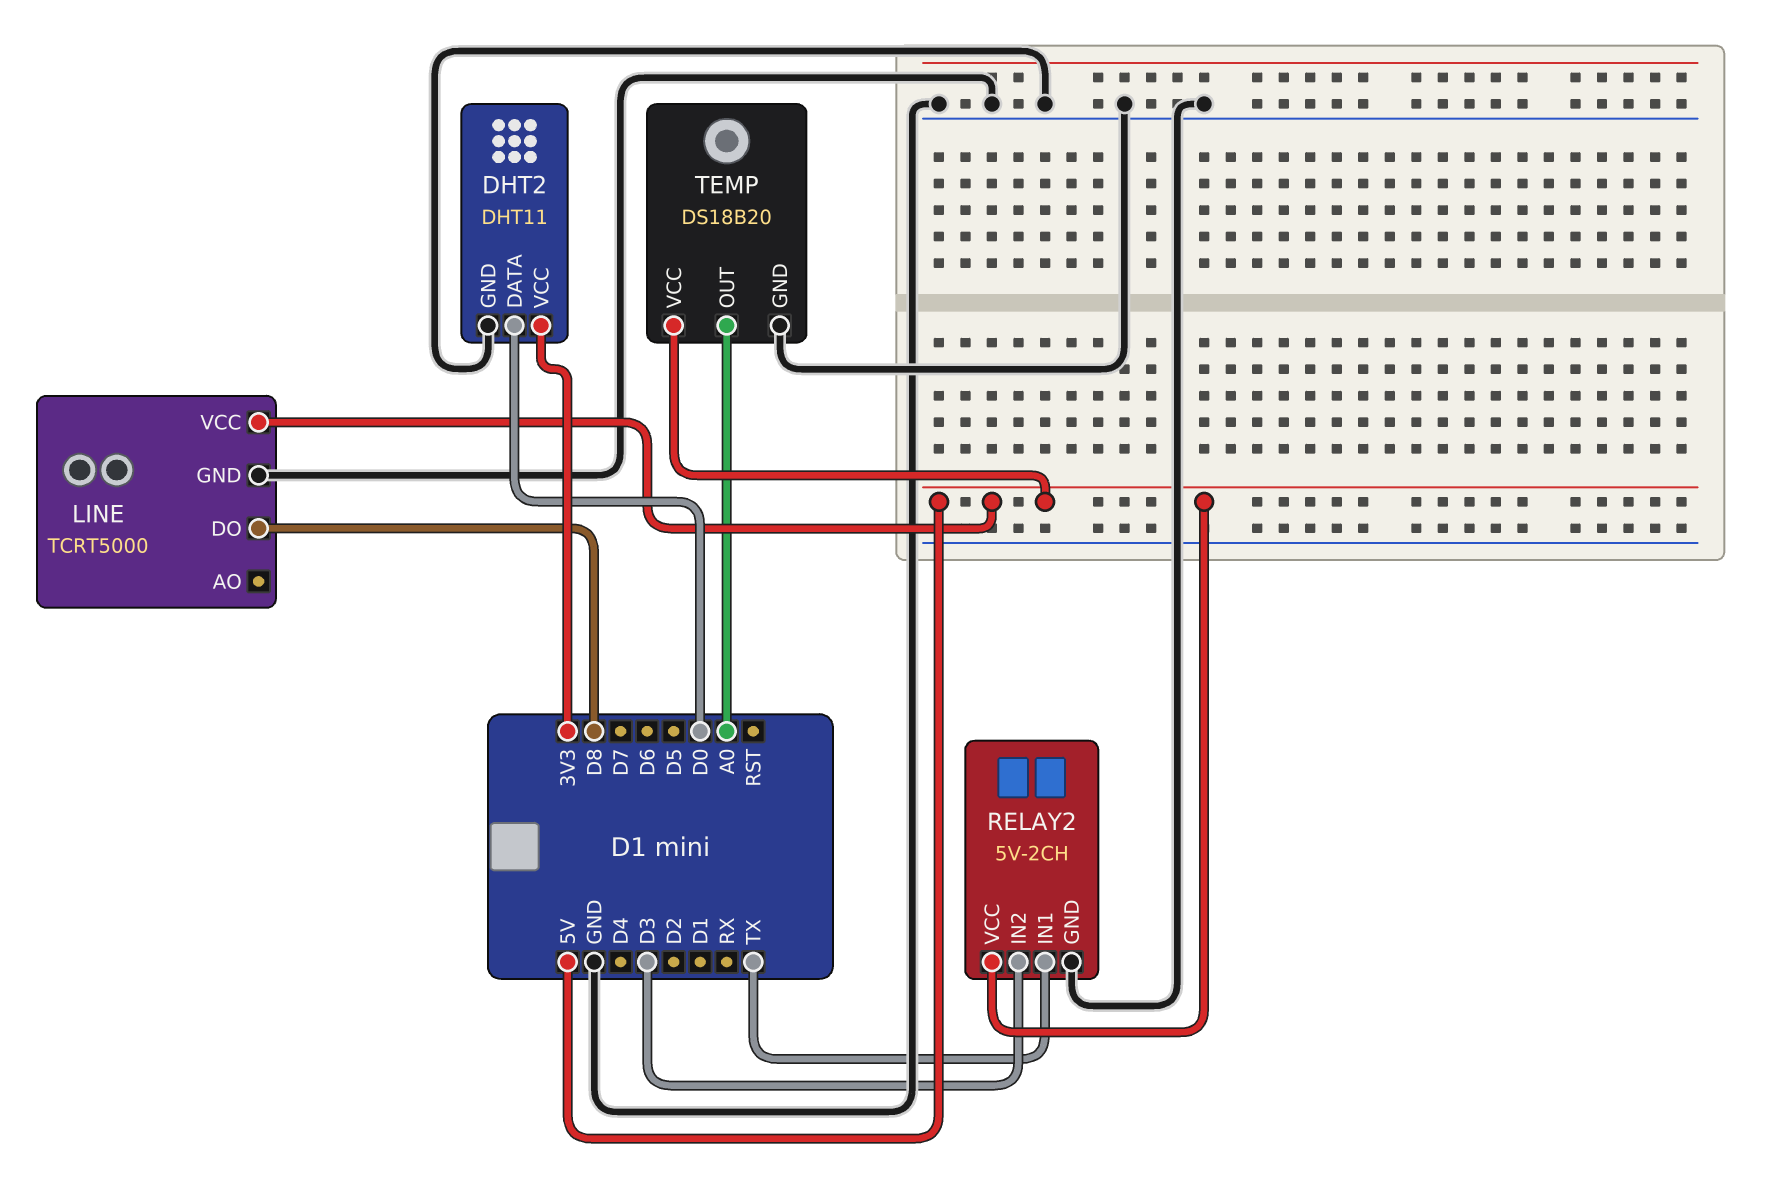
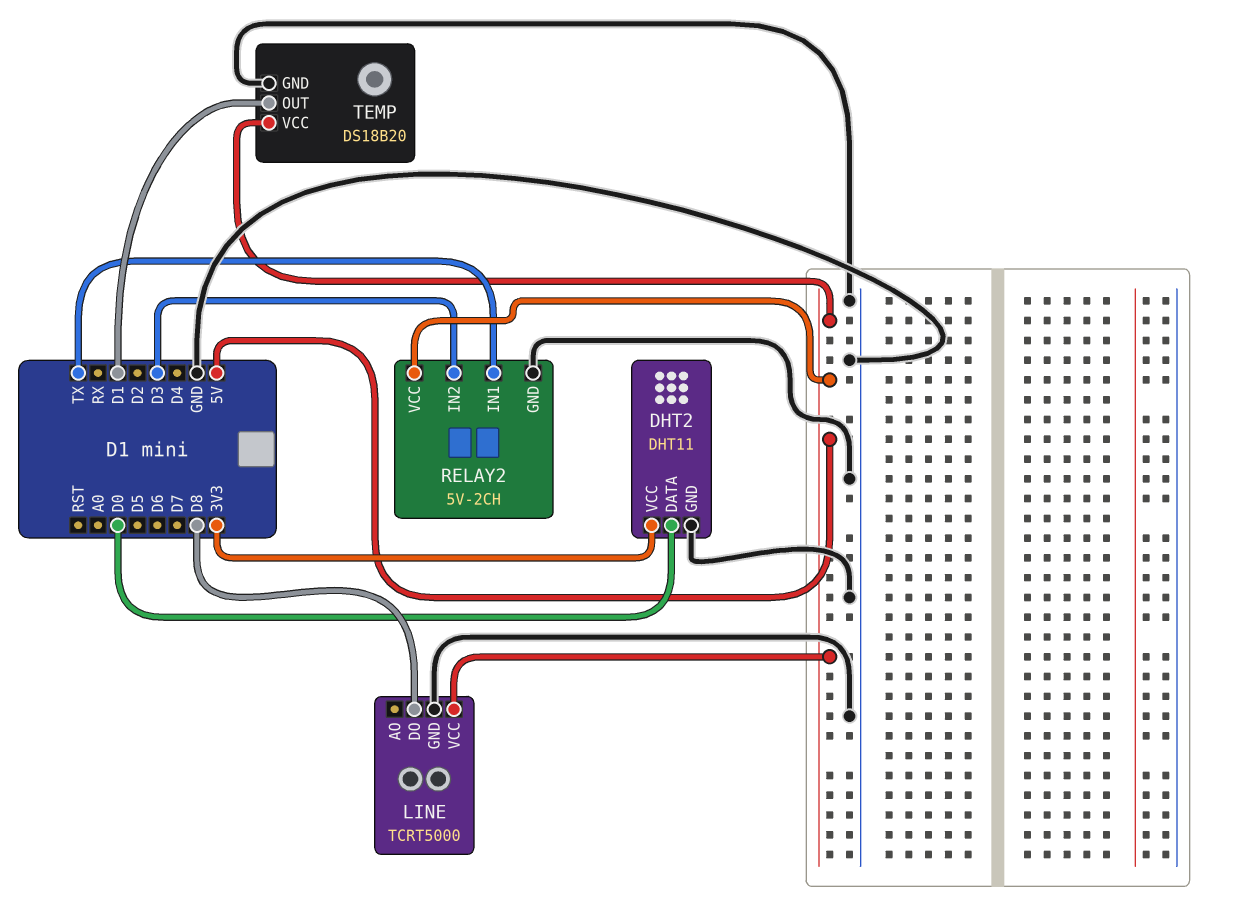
TEMP pin OUT: A0 -> D1

